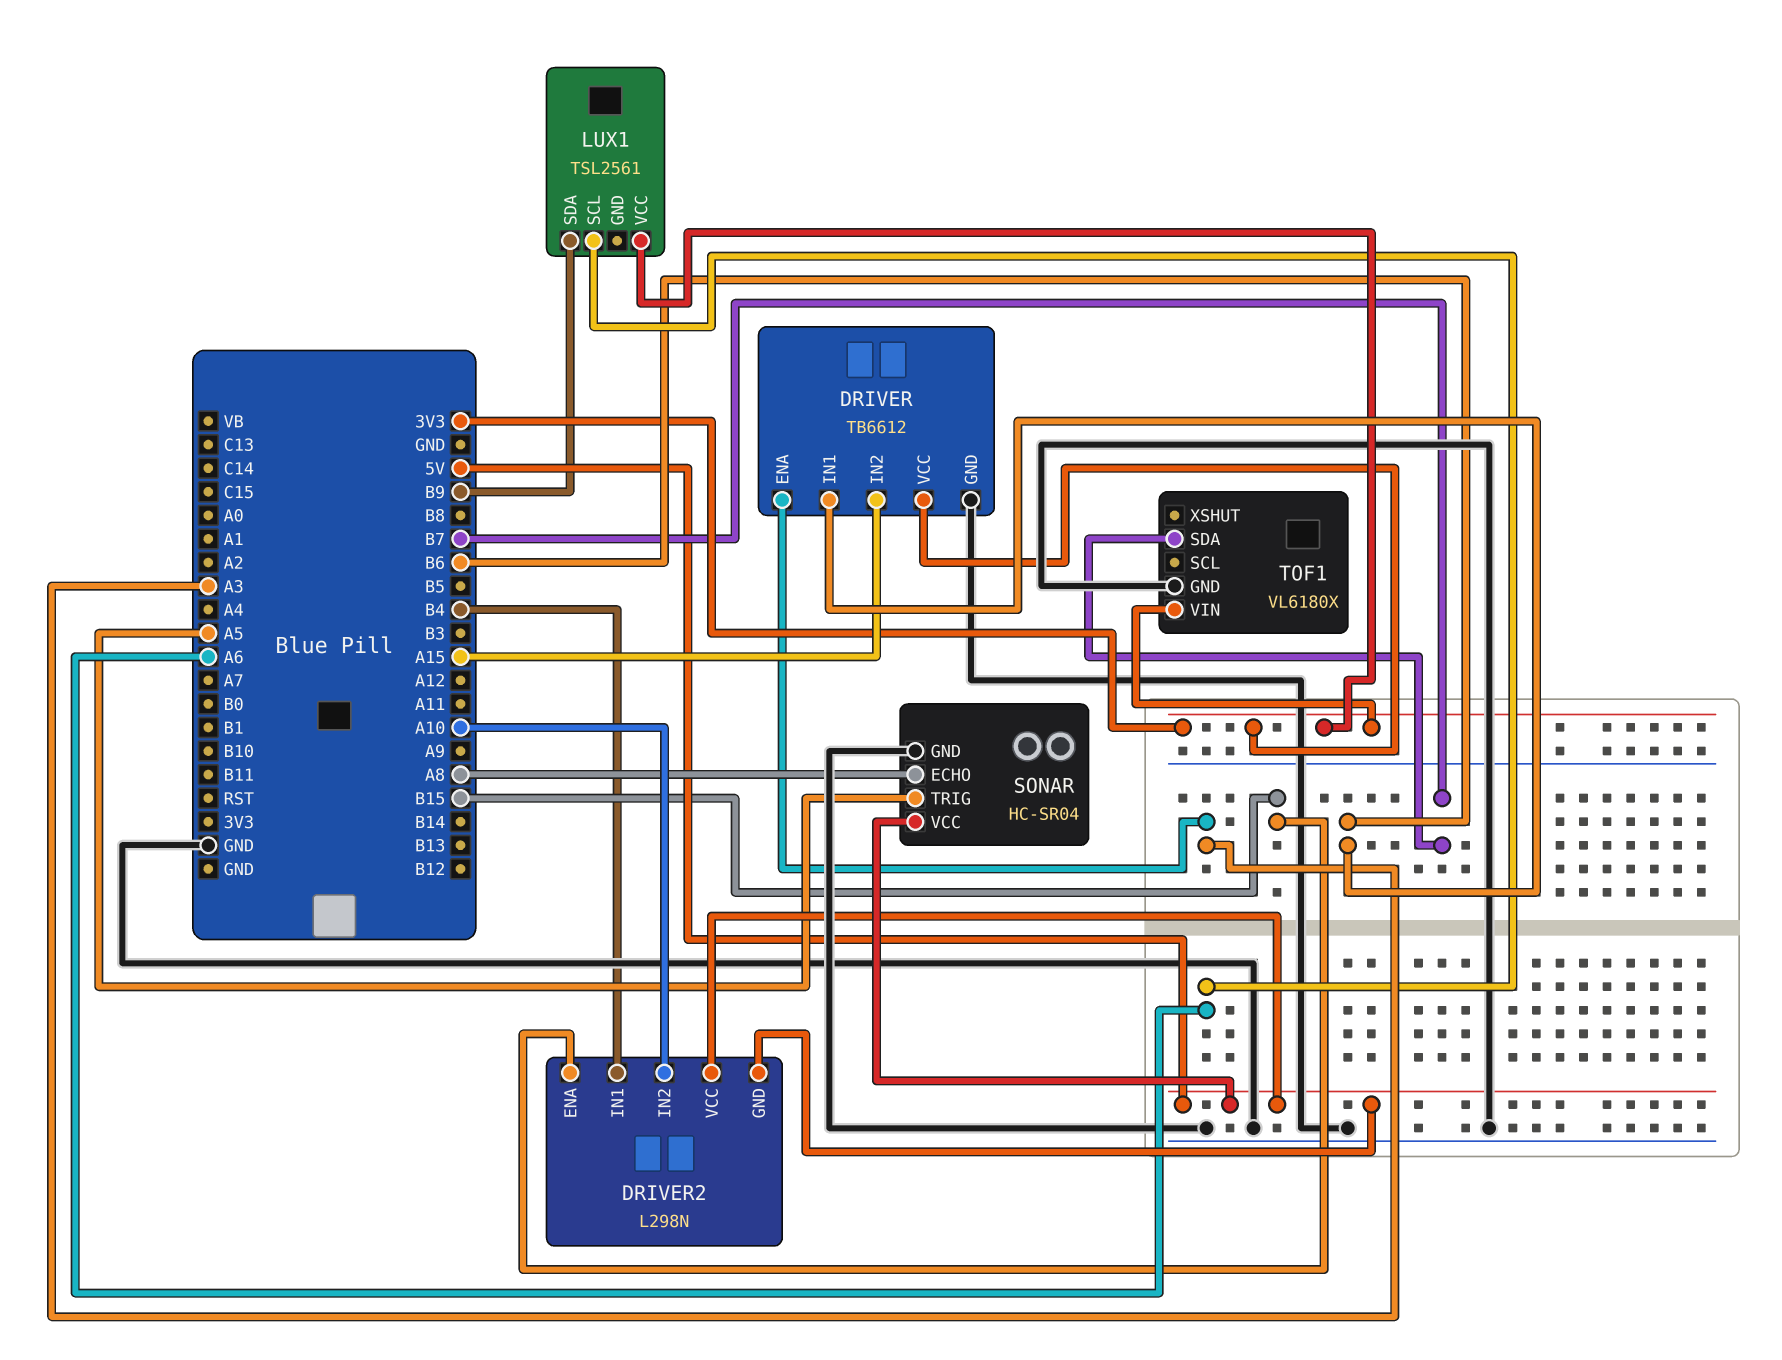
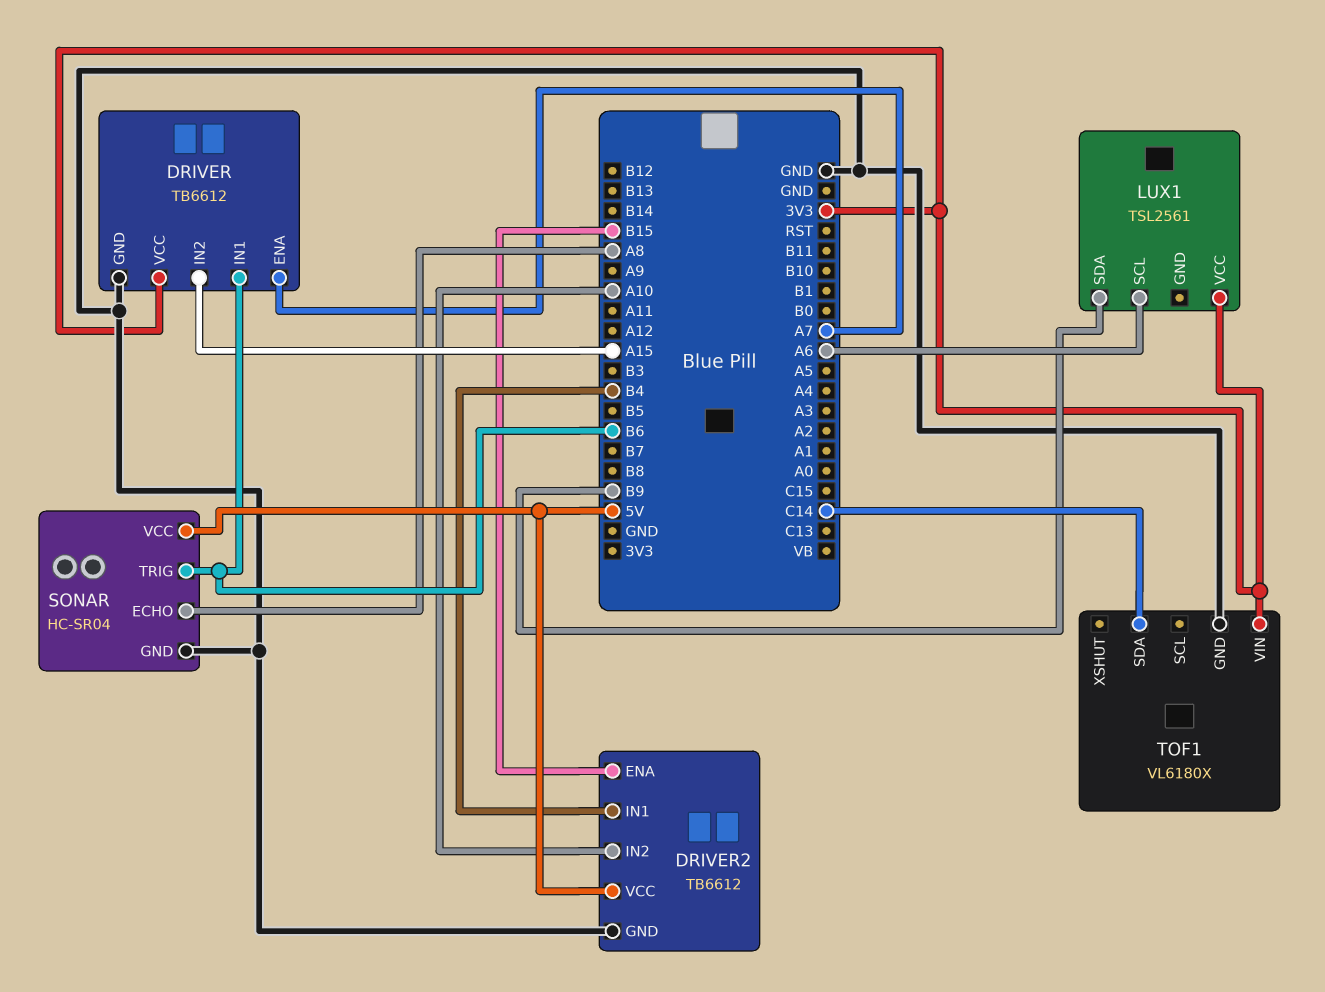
DRIVER pin ENA: A3 -> A7
DRIVER2: L298N -> TB6612
DRIVER2 pin GND: 5V -> GND
SONAR pin TRIG: A5 -> B6
TOF1 pin SDA: B7 -> C14

